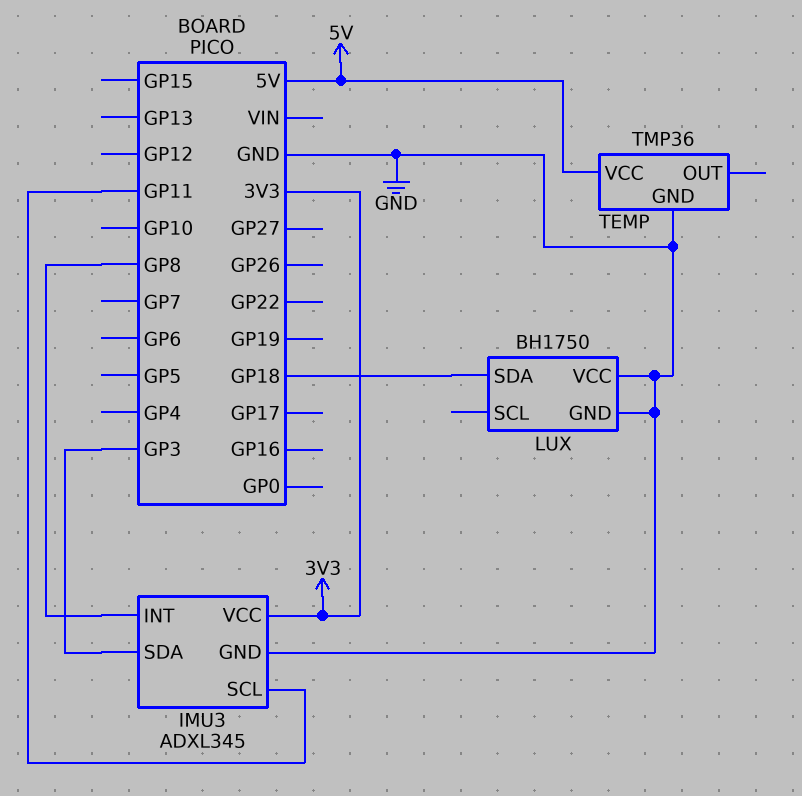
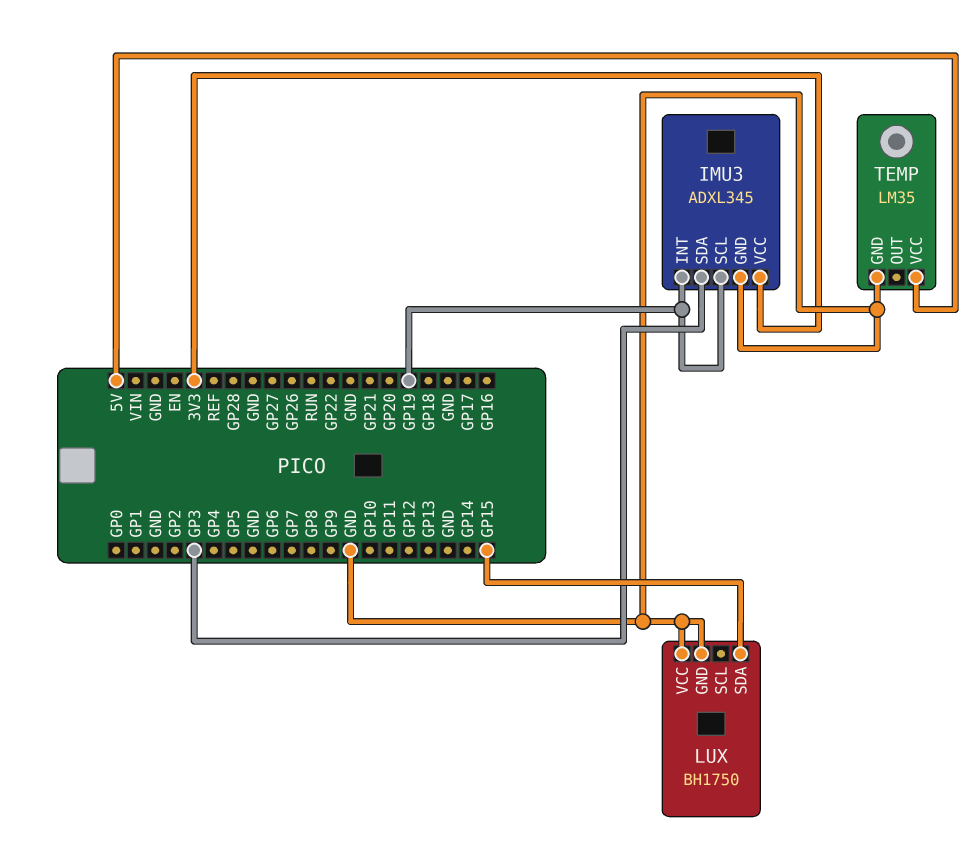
IMU3 pin INT: GP8 -> GP19
IMU3 pin SCL: GP11 -> GP19
LUX pin SDA: GP18 -> GP15
TEMP: TMP36 -> LM35

